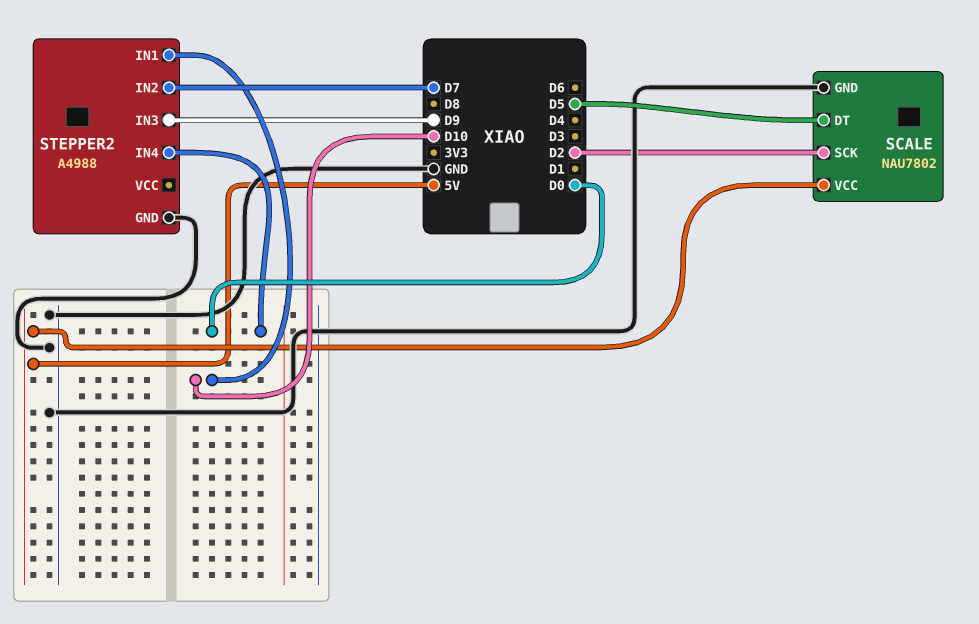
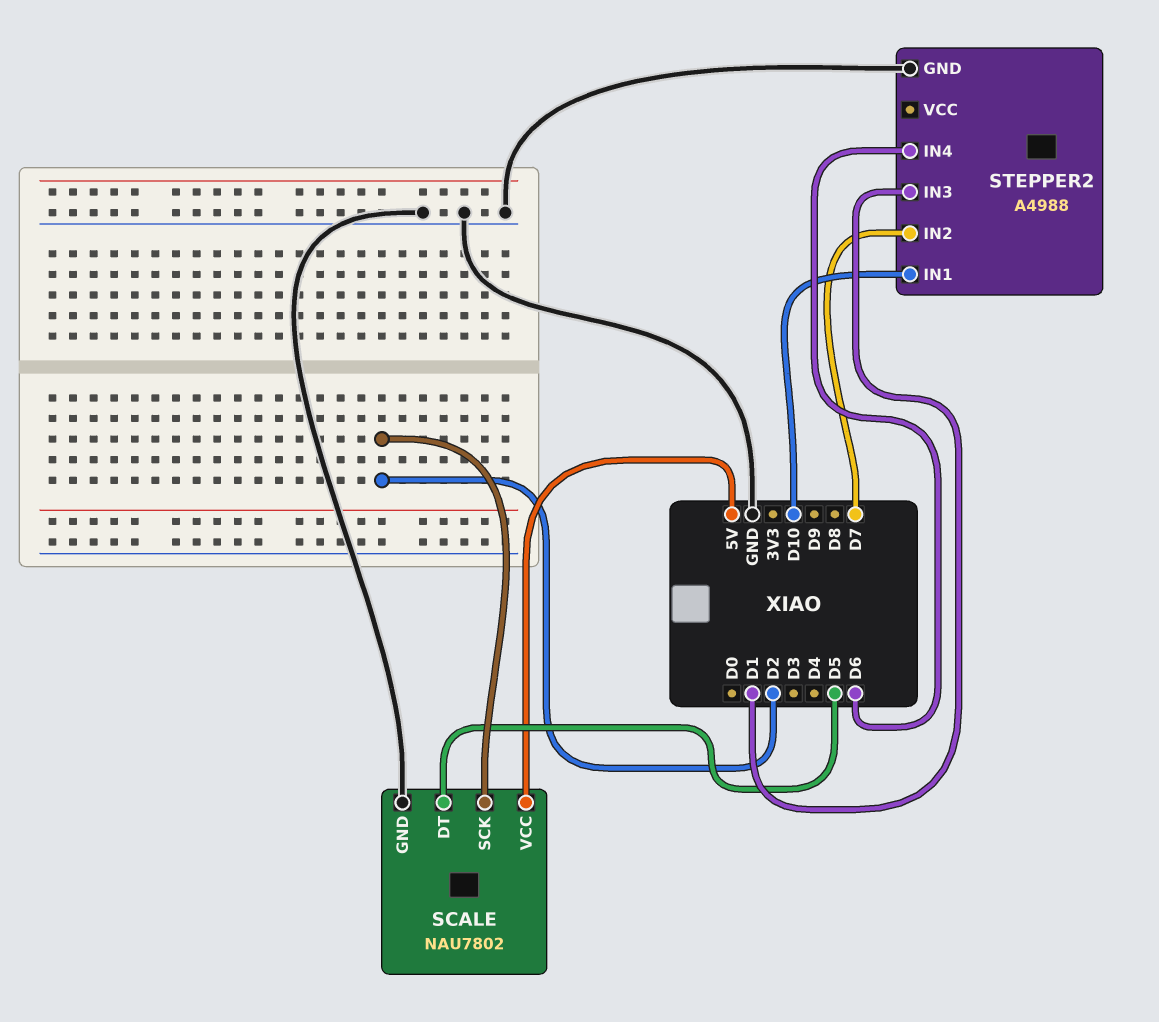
STEPPER2 pin IN3: D9 -> D1
STEPPER2 pin IN4: D0 -> D6

